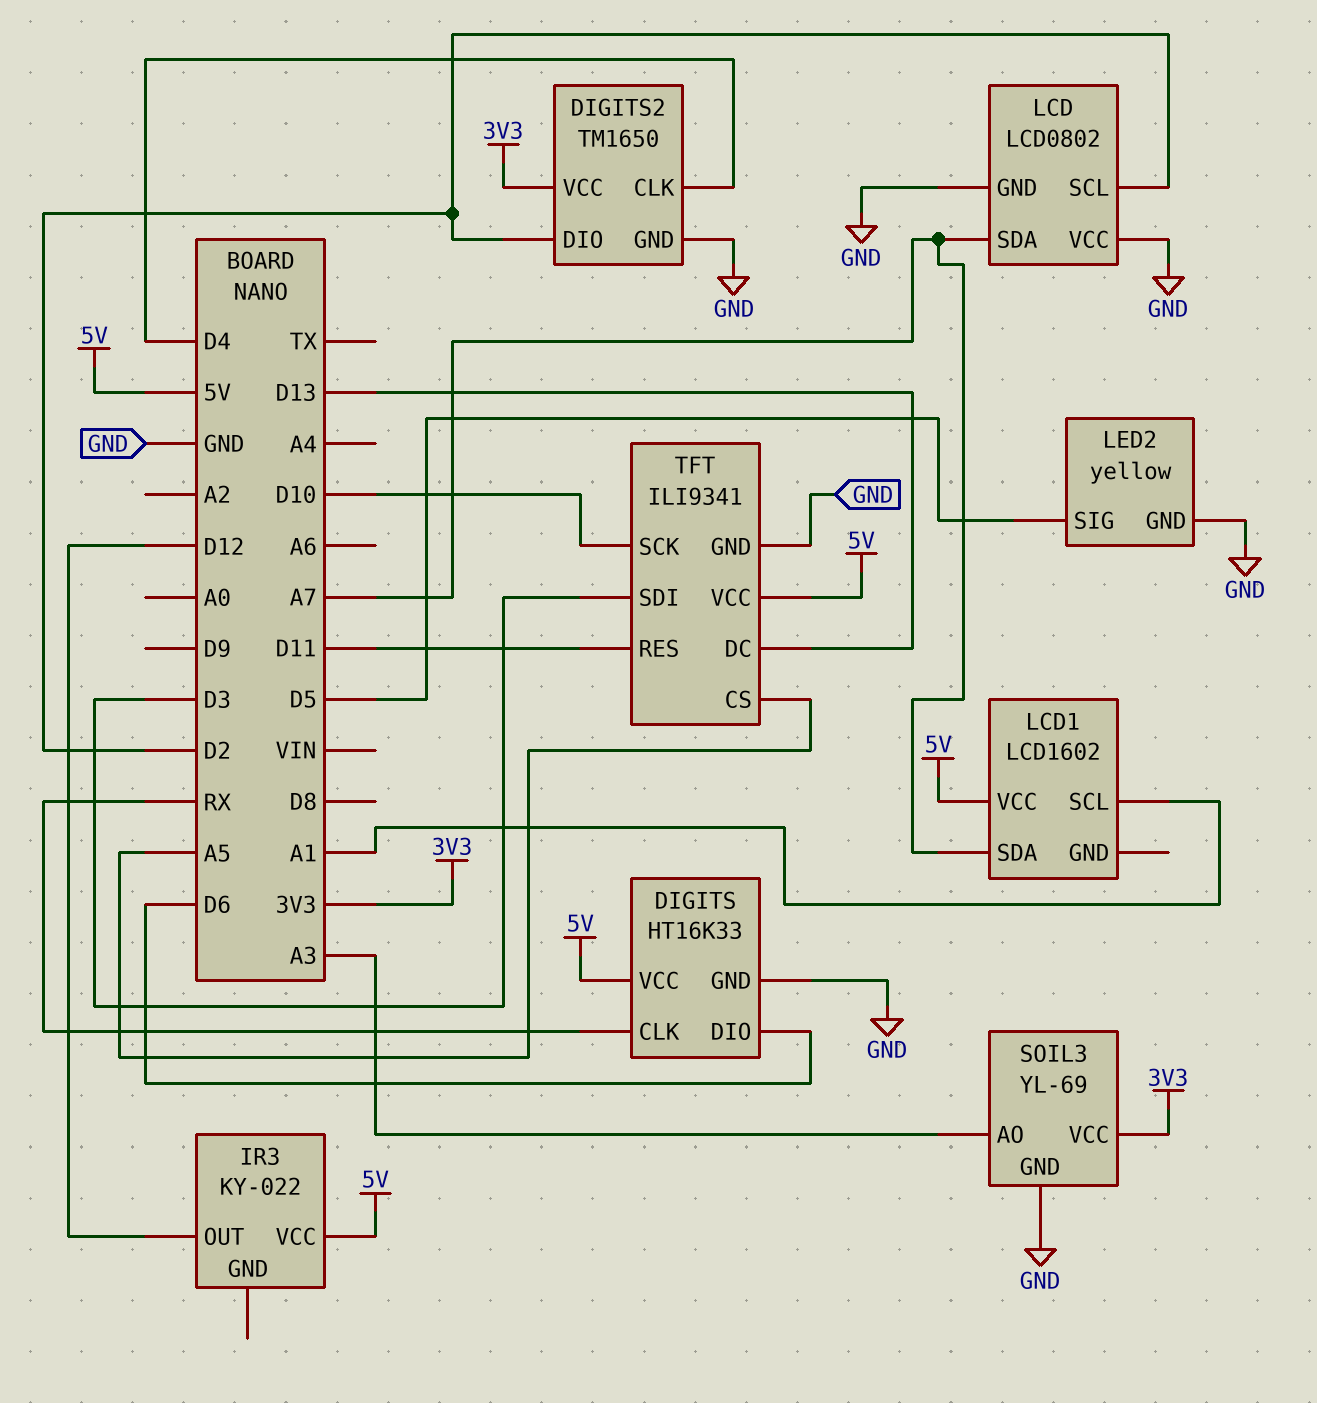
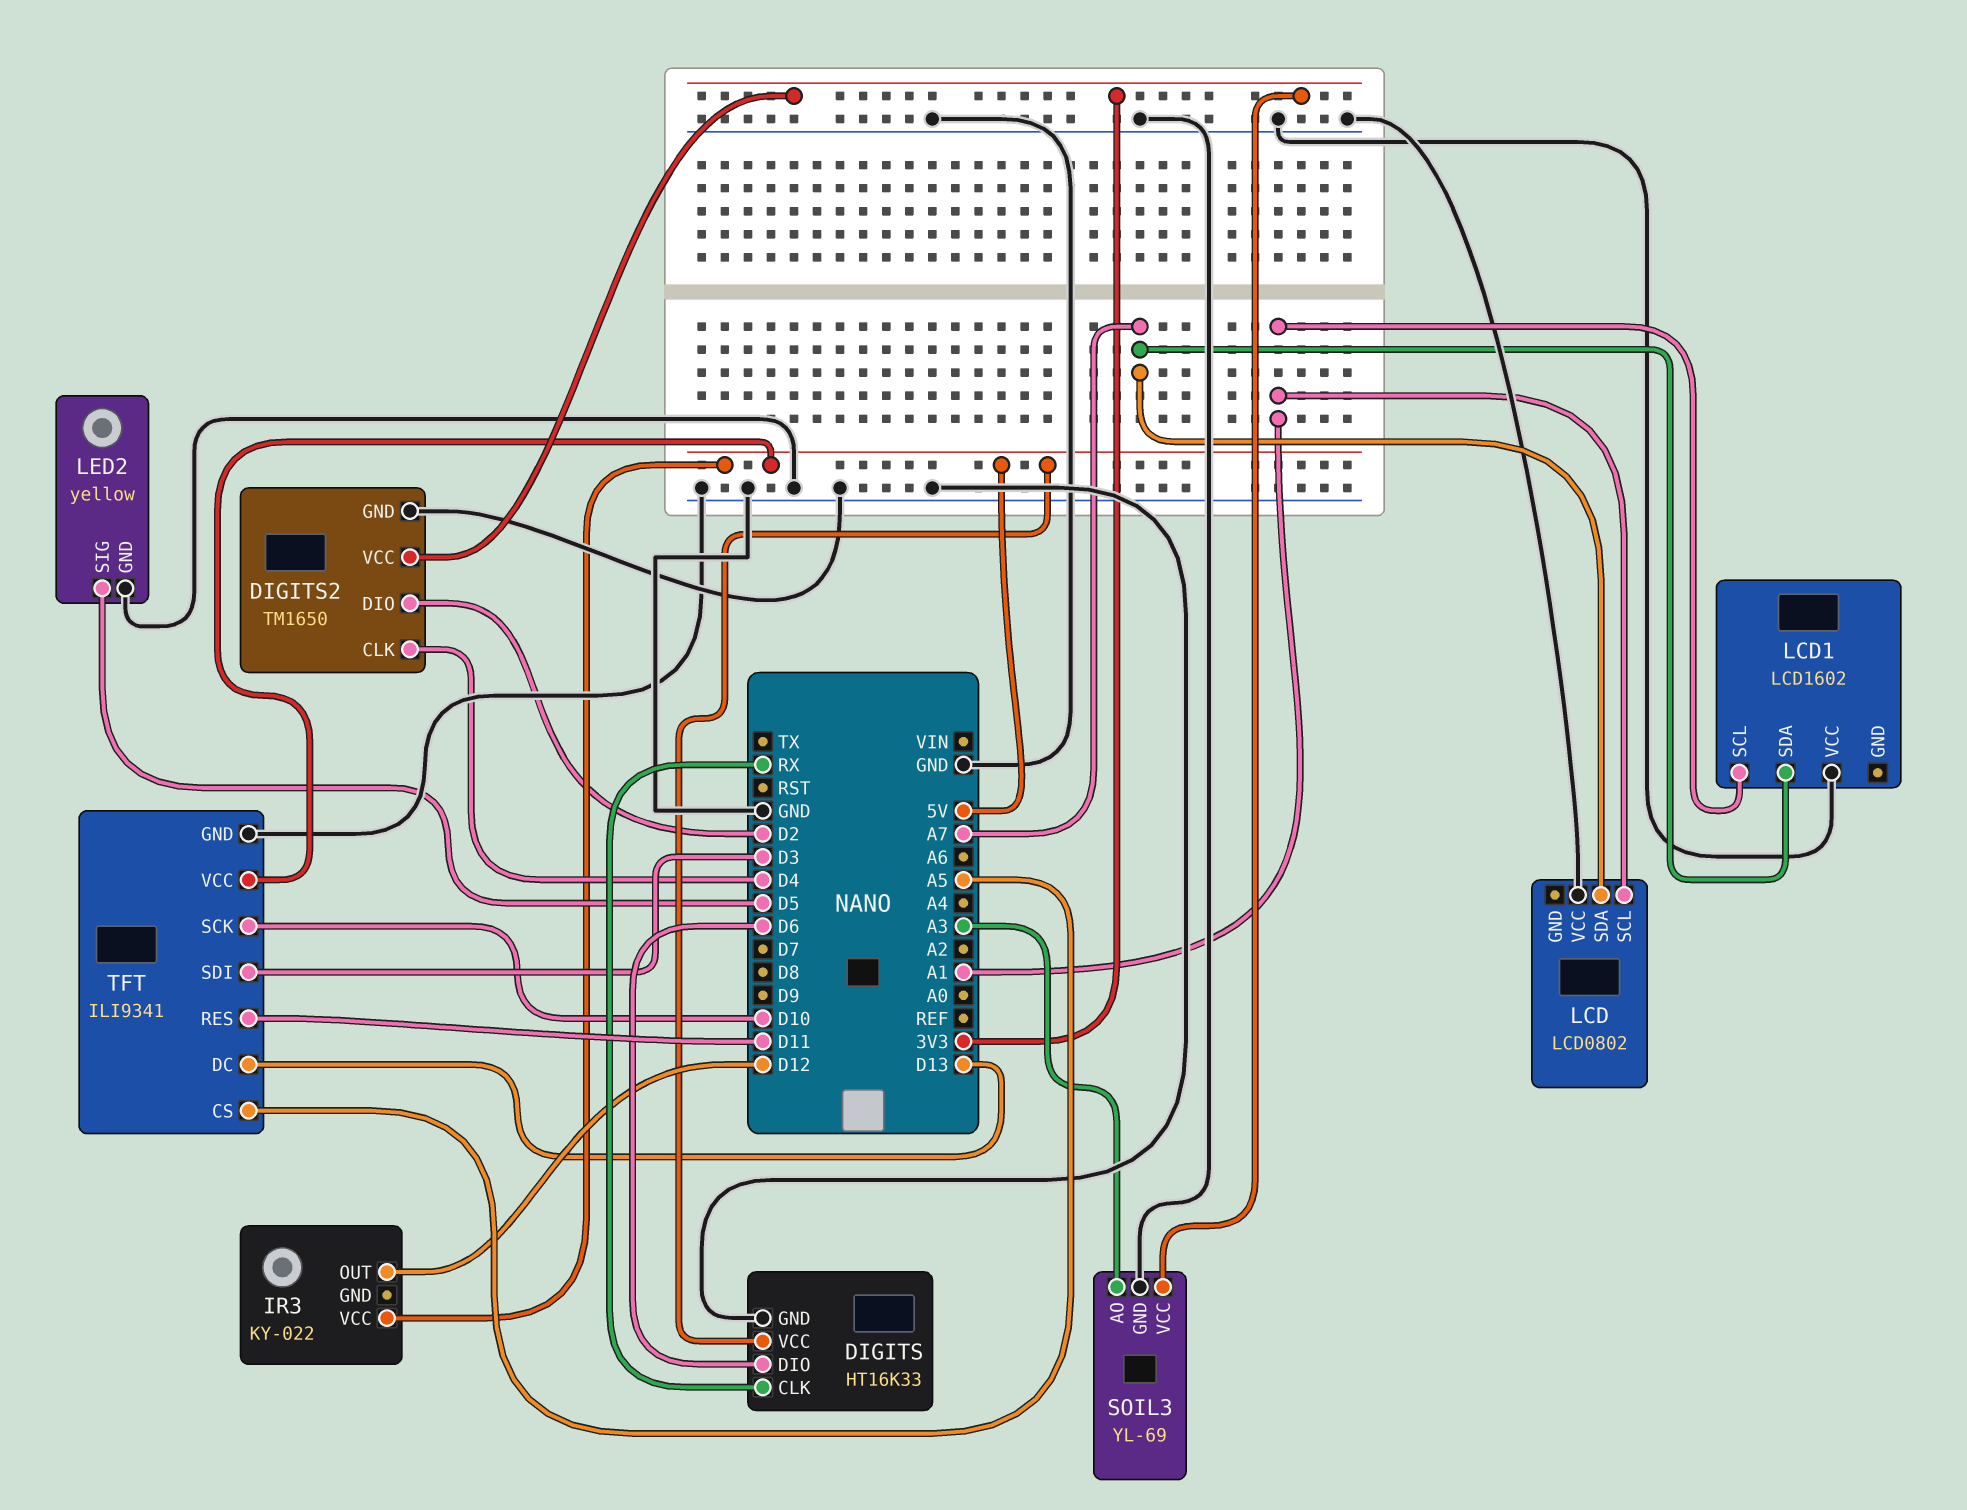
LCD pin GND: GND -> none
LCD pin SCL: D2 -> A1
LCD1 pin VCC: 5V -> GND

